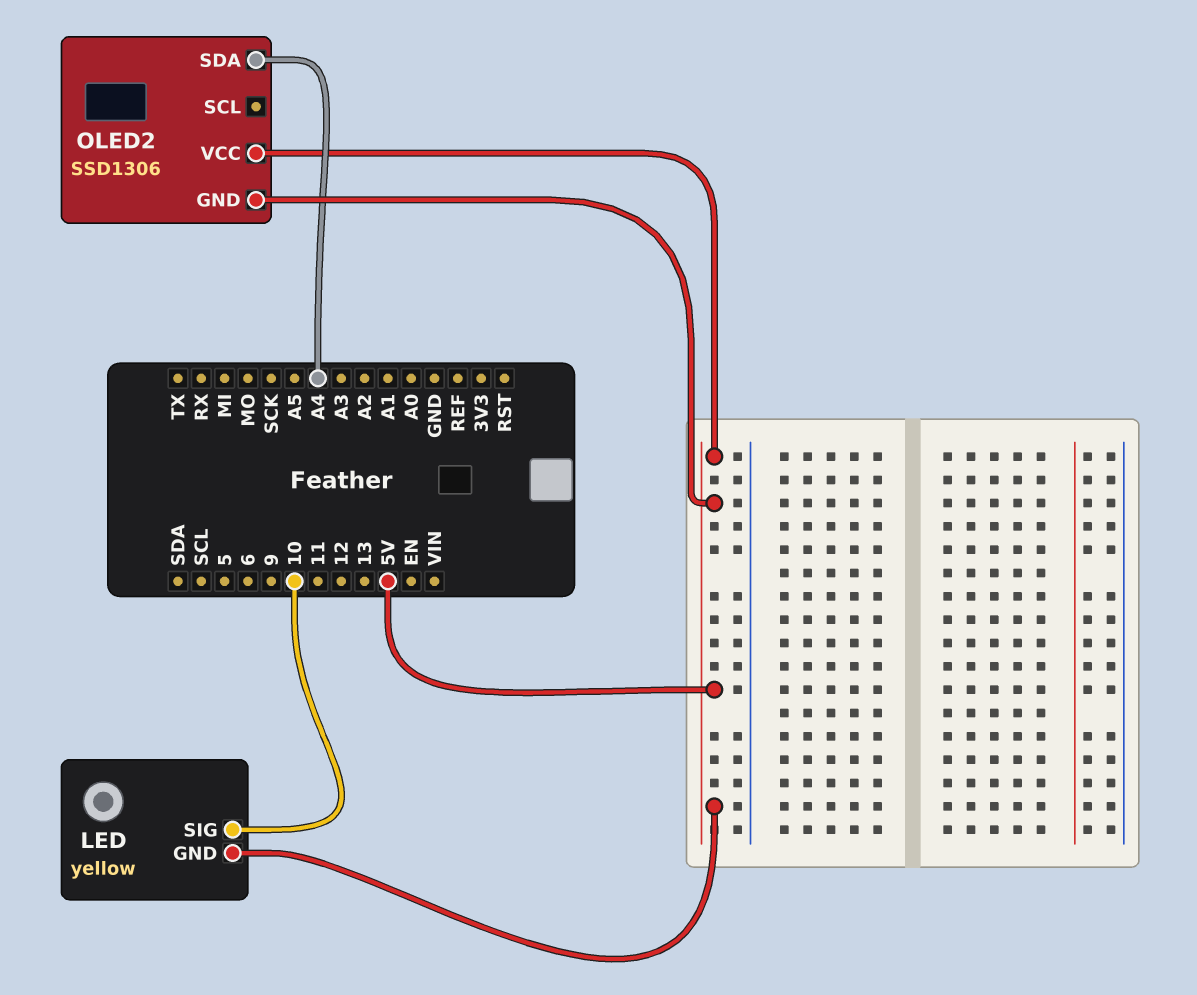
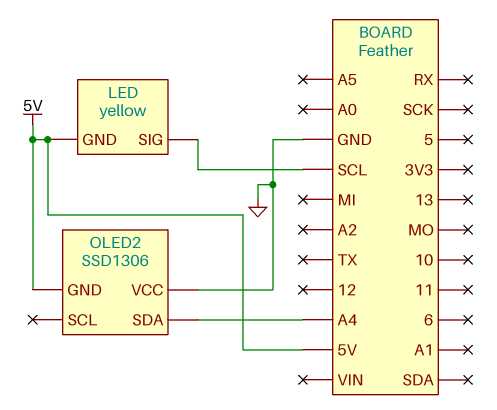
LED pin SIG: 10 -> SCL
OLED2 pin VCC: 5V -> GND

